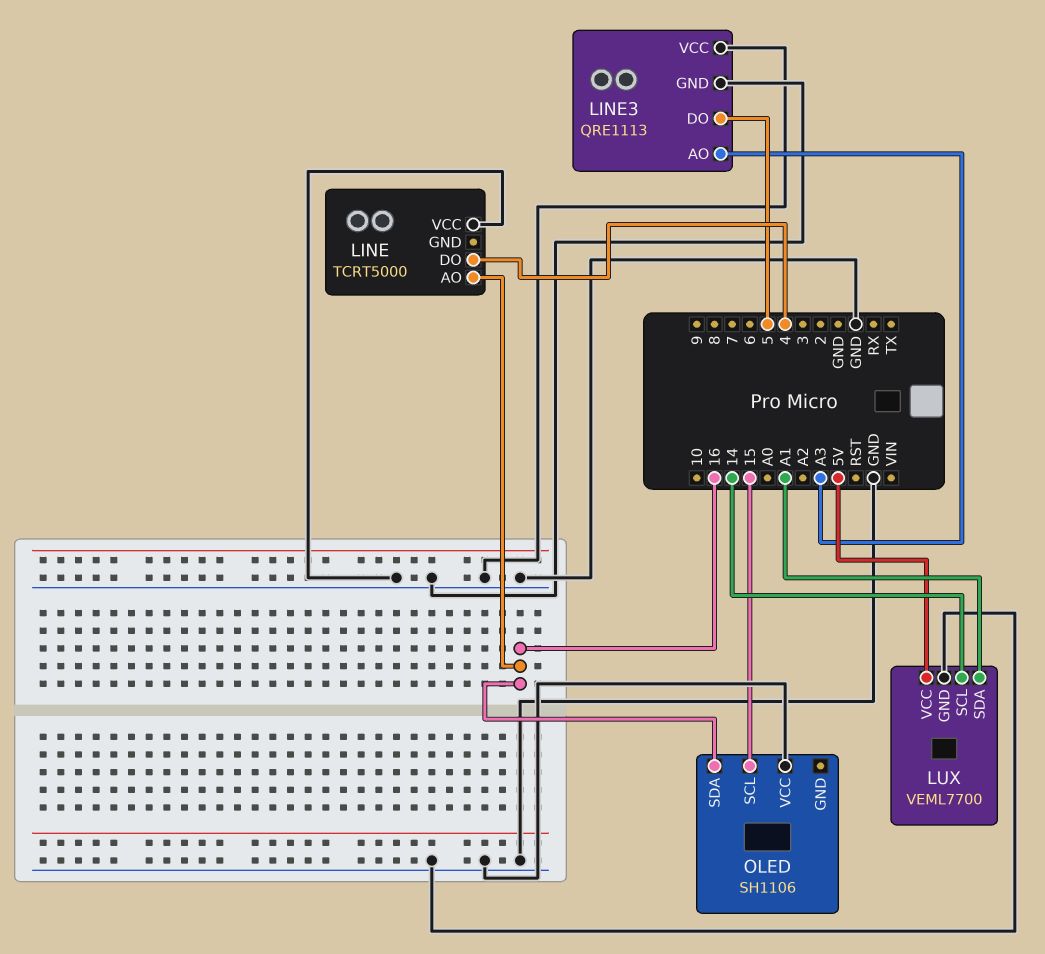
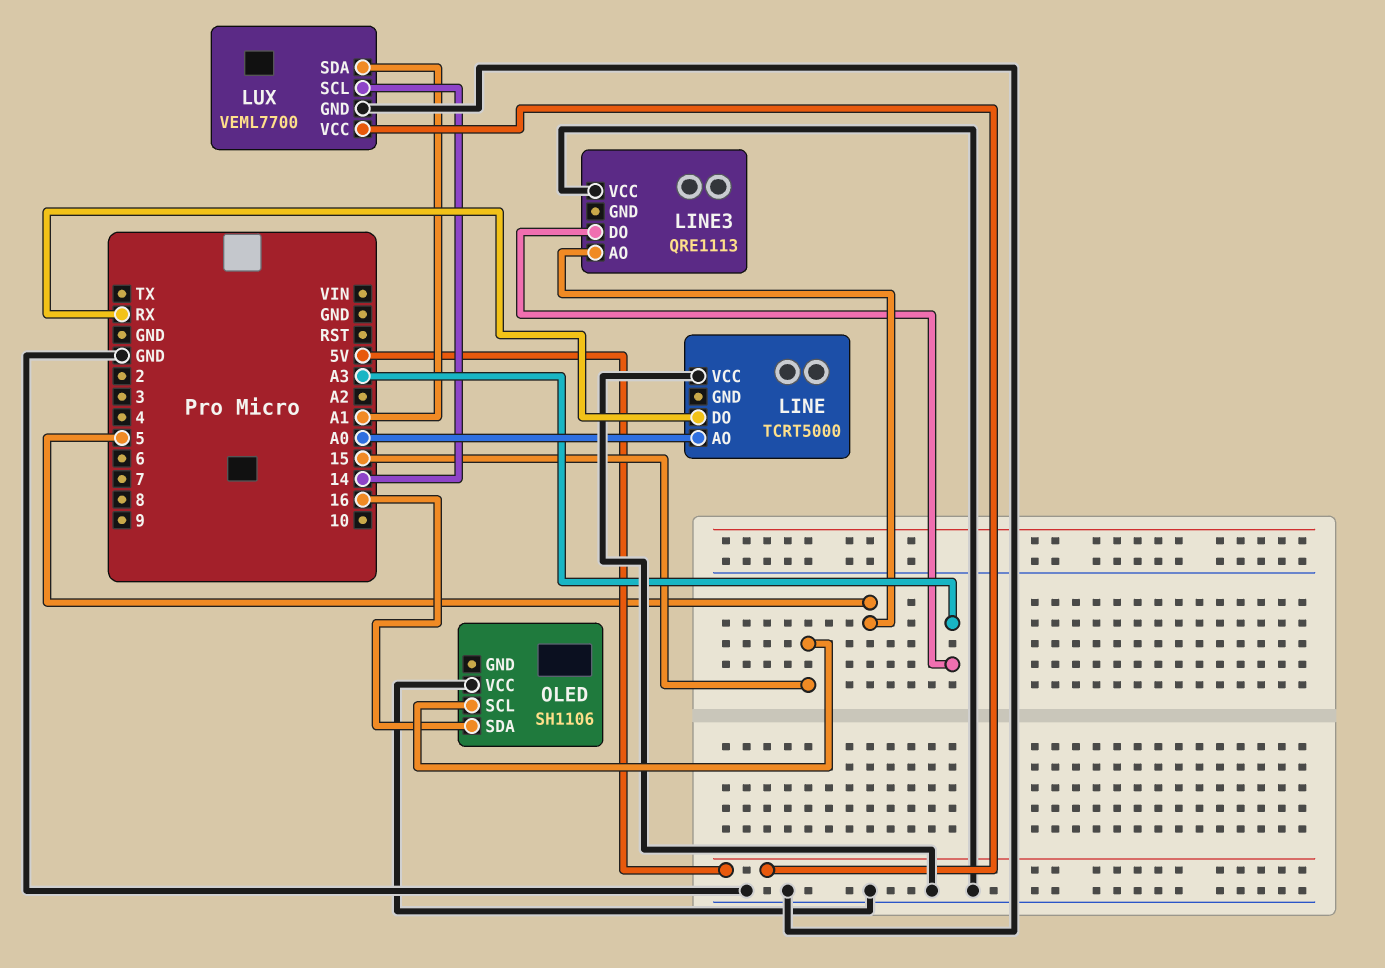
LINE pin AO: 16 -> A0
LINE pin DO: 4 -> RX
LINE3 pin AO: A3 -> 5
LINE3 pin DO: 5 -> A3
LINE3 pin GND: GND -> none

